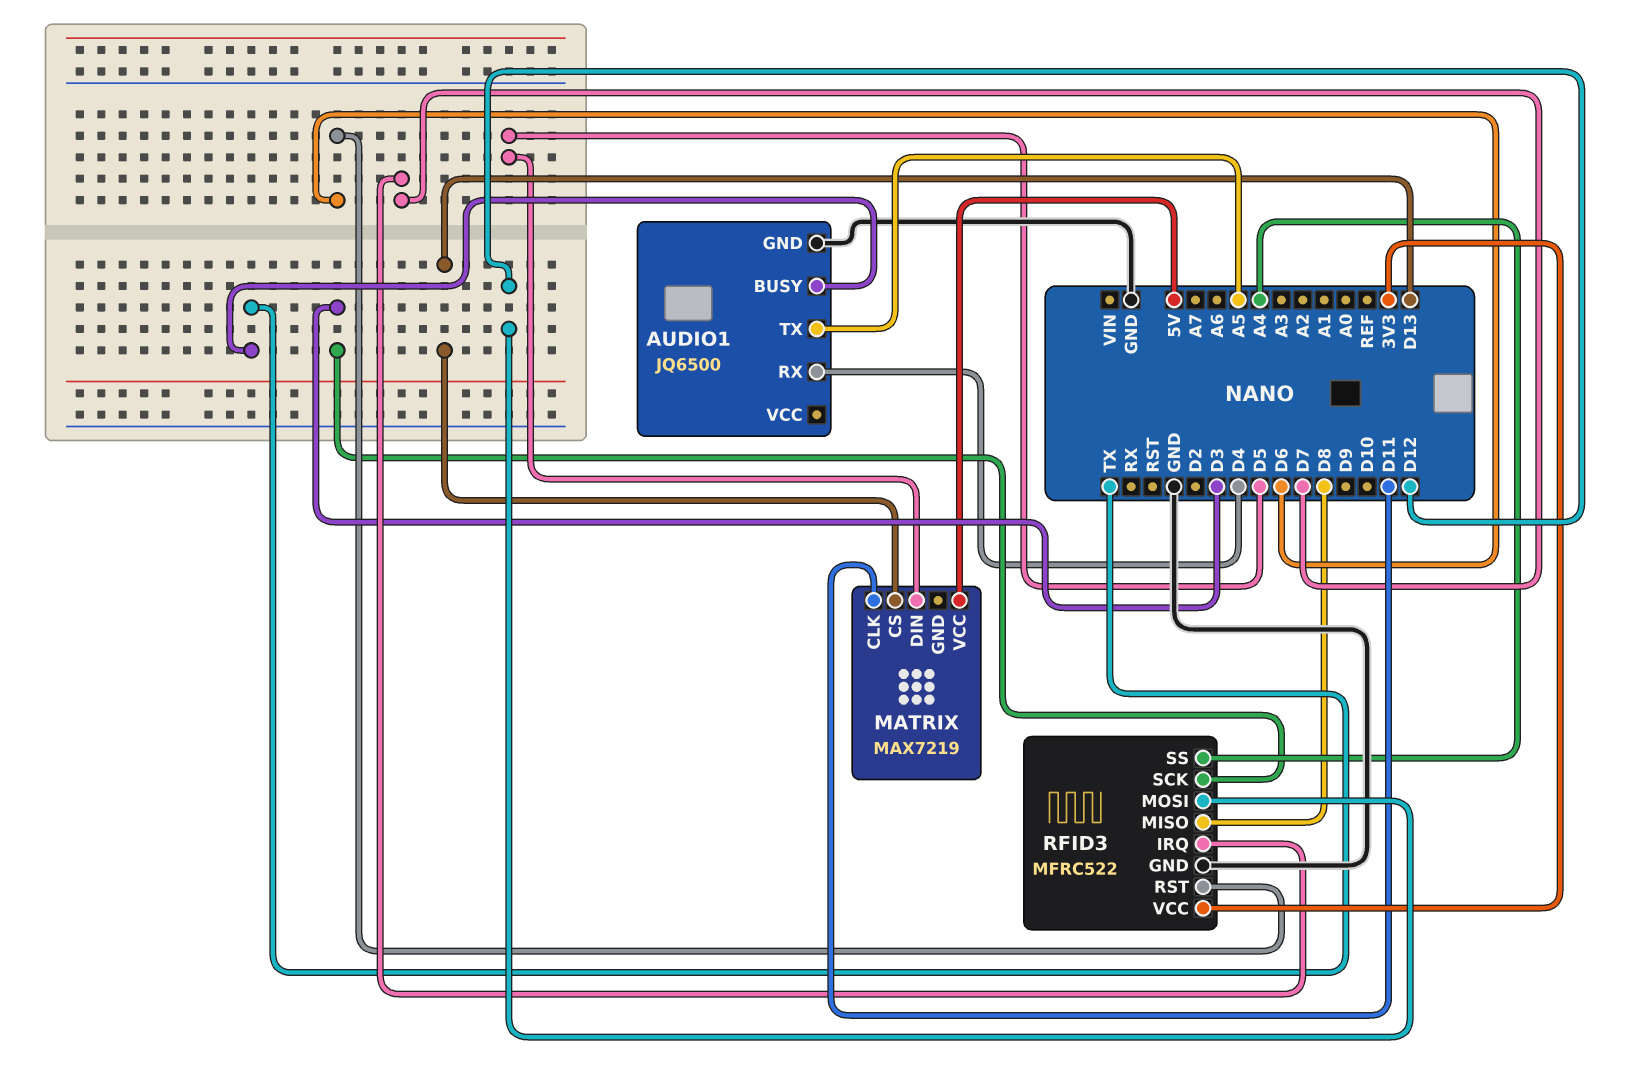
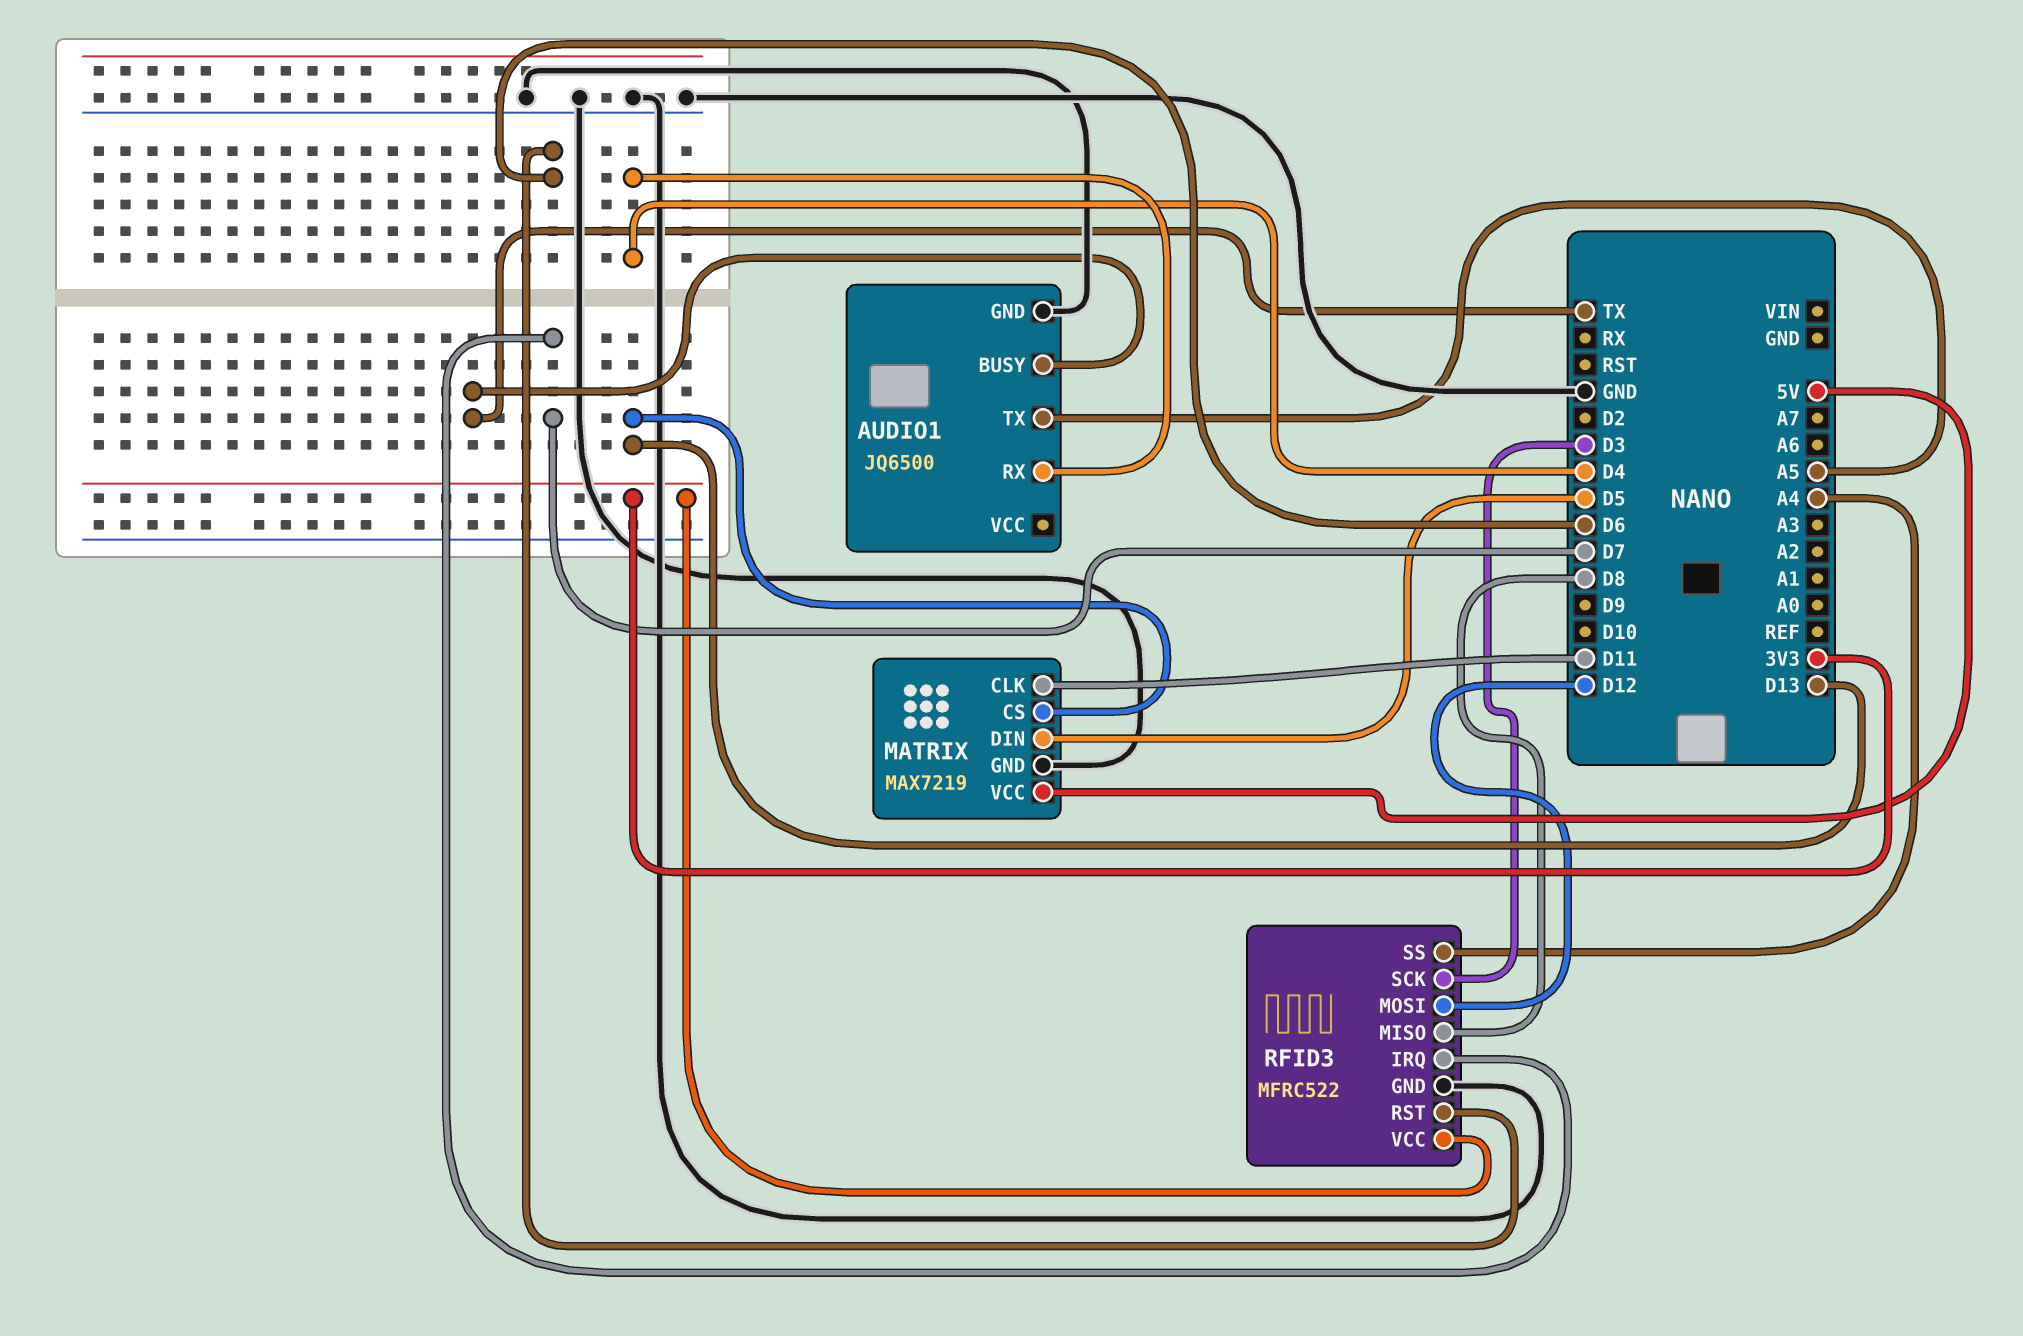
MATRIX pin GND: none -> GND

